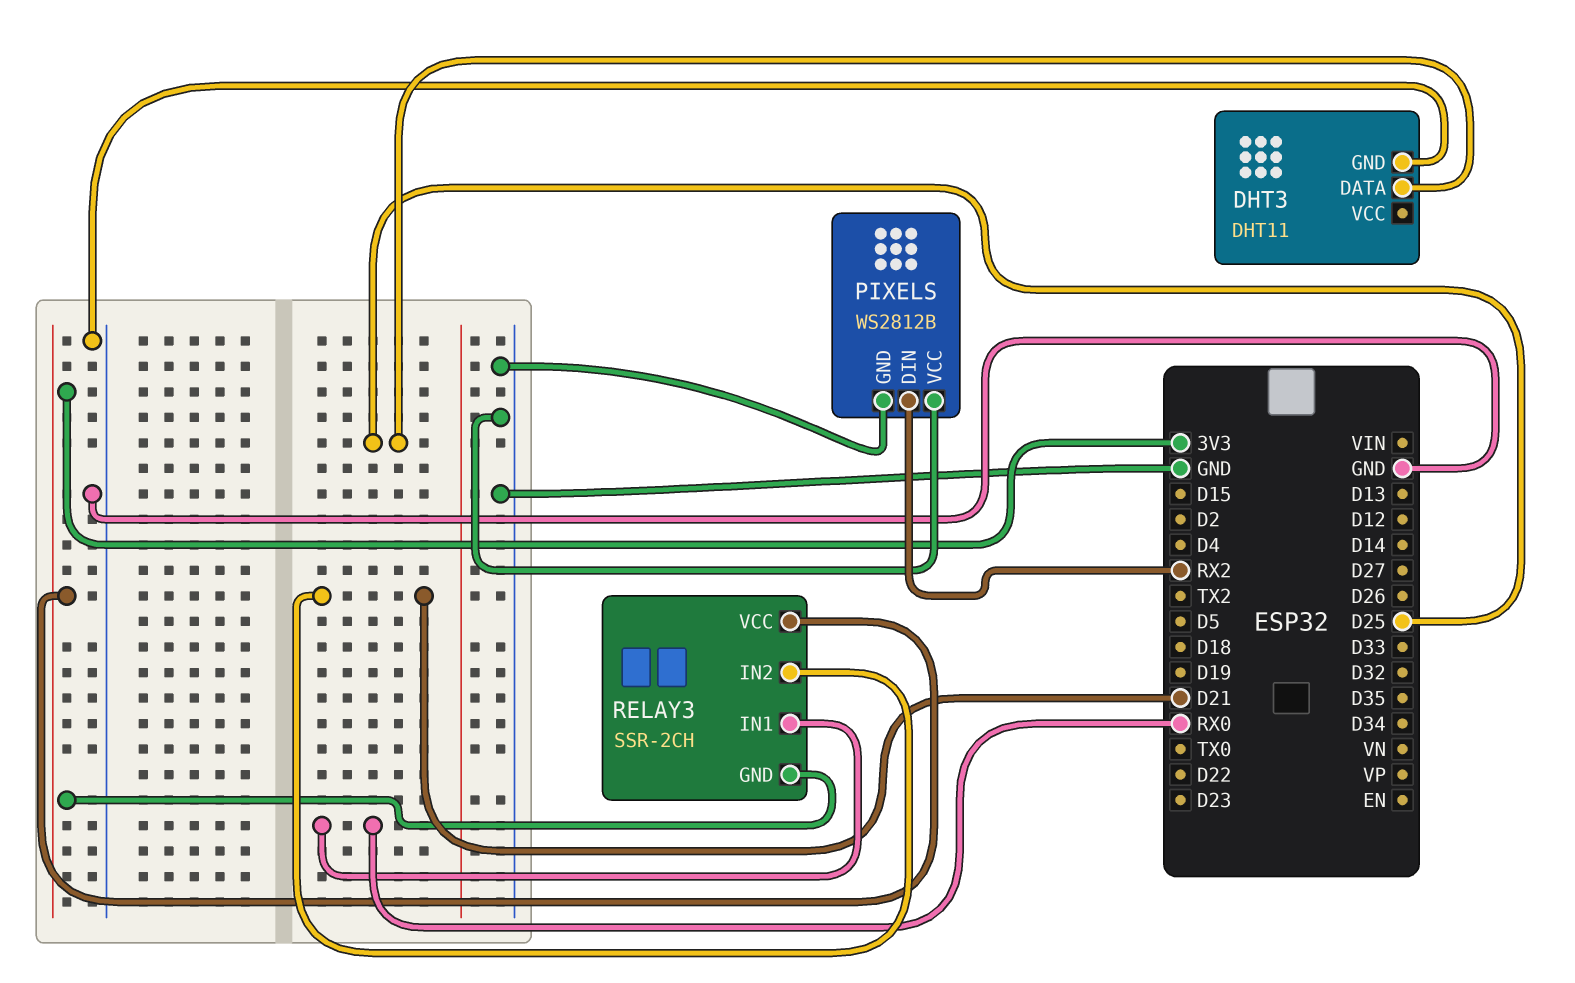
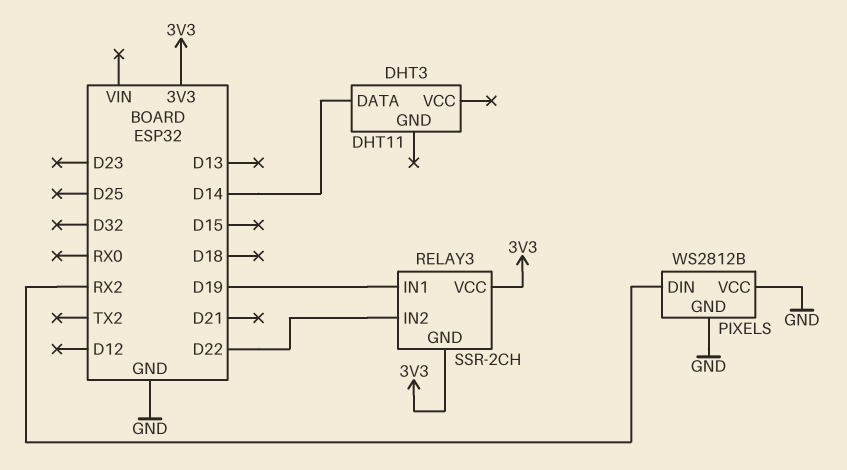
DHT3 pin DATA: D25 -> D14
DHT3 pin GND: GND -> none
RELAY3 pin IN1: RX0 -> D19
RELAY3 pin IN2: D21 -> D22

